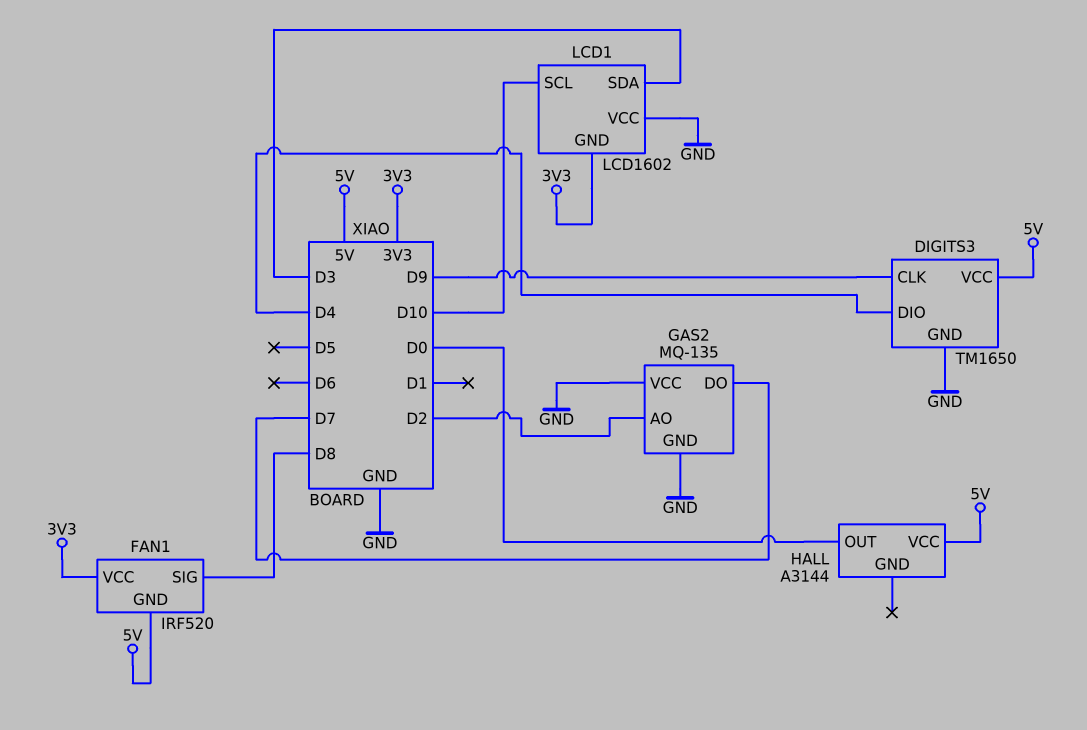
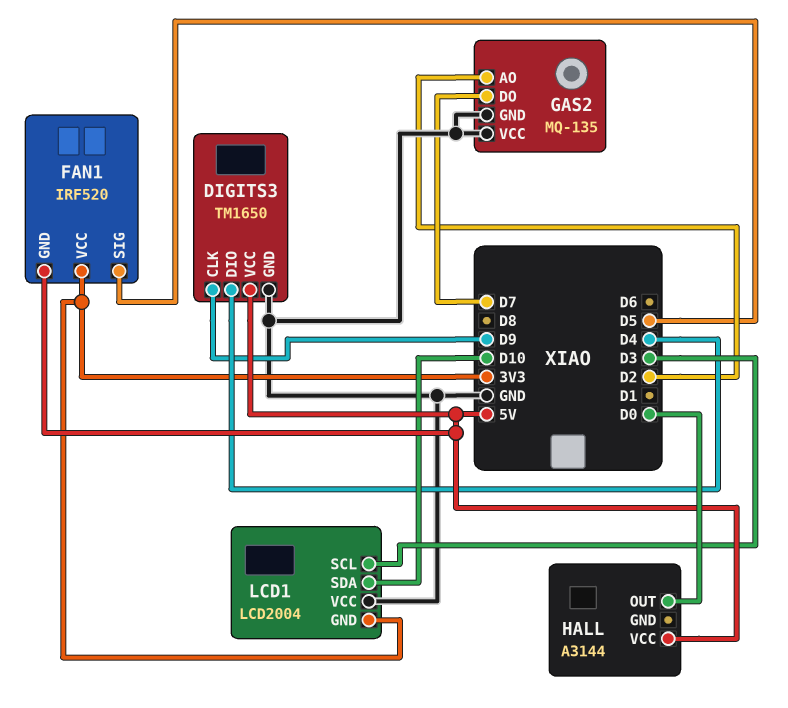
FAN1 pin SIG: D8 -> D5
LCD1: LCD1602 -> LCD2004
LCD1 pin SCL: D10 -> D3
LCD1 pin SDA: D3 -> D10

